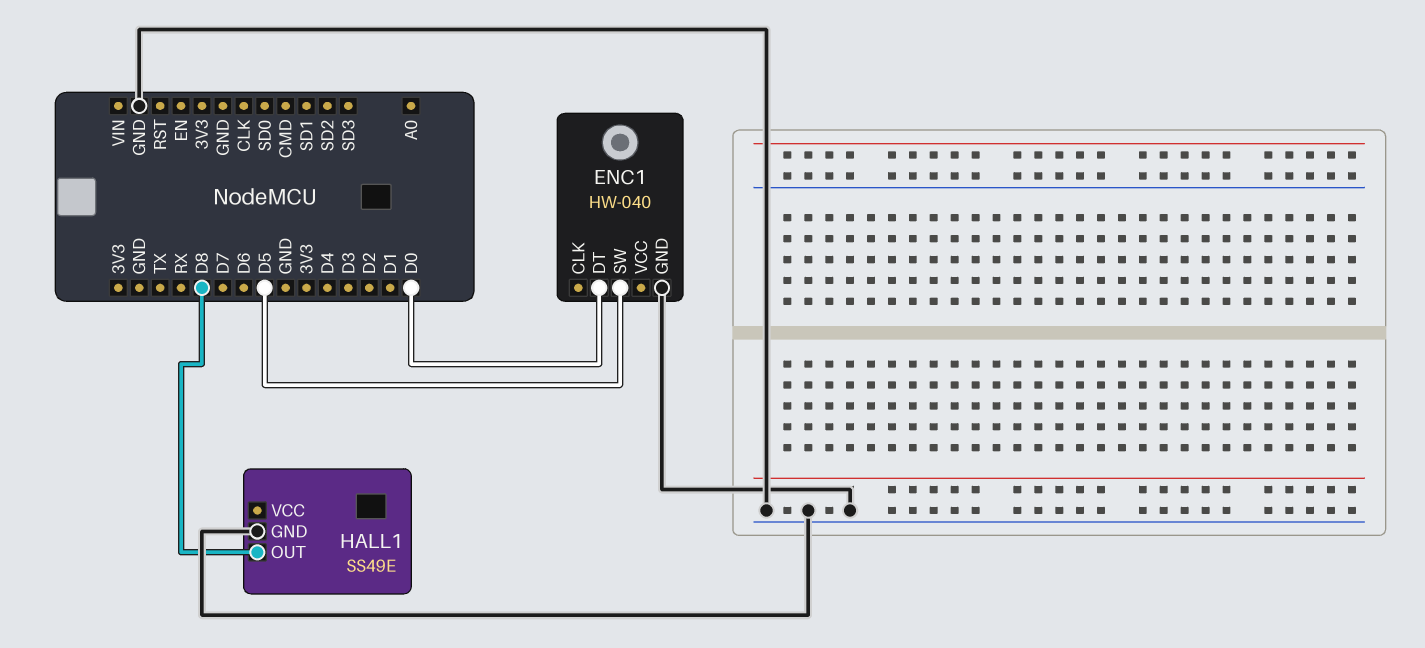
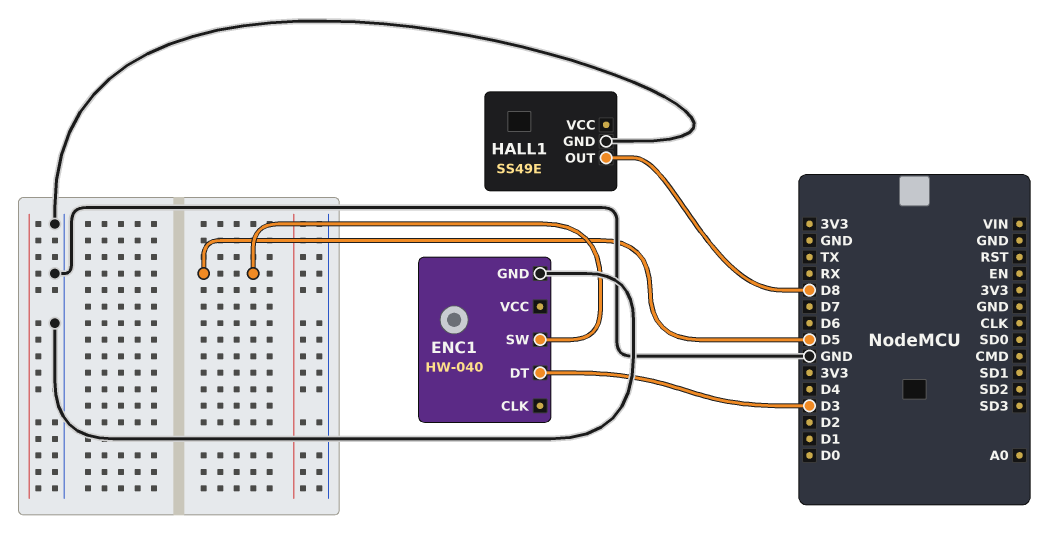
ENC1 pin DT: D0 -> D3

